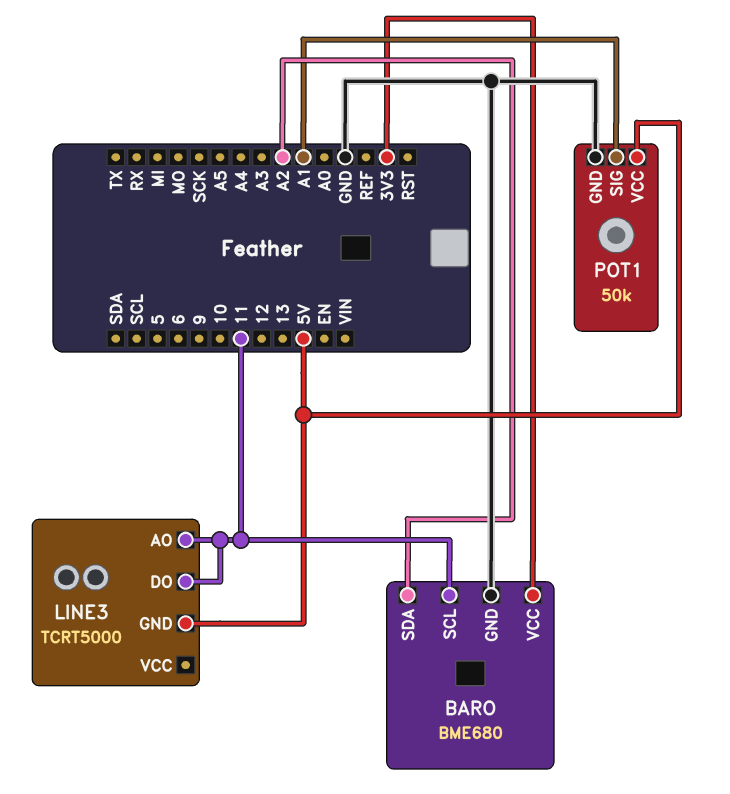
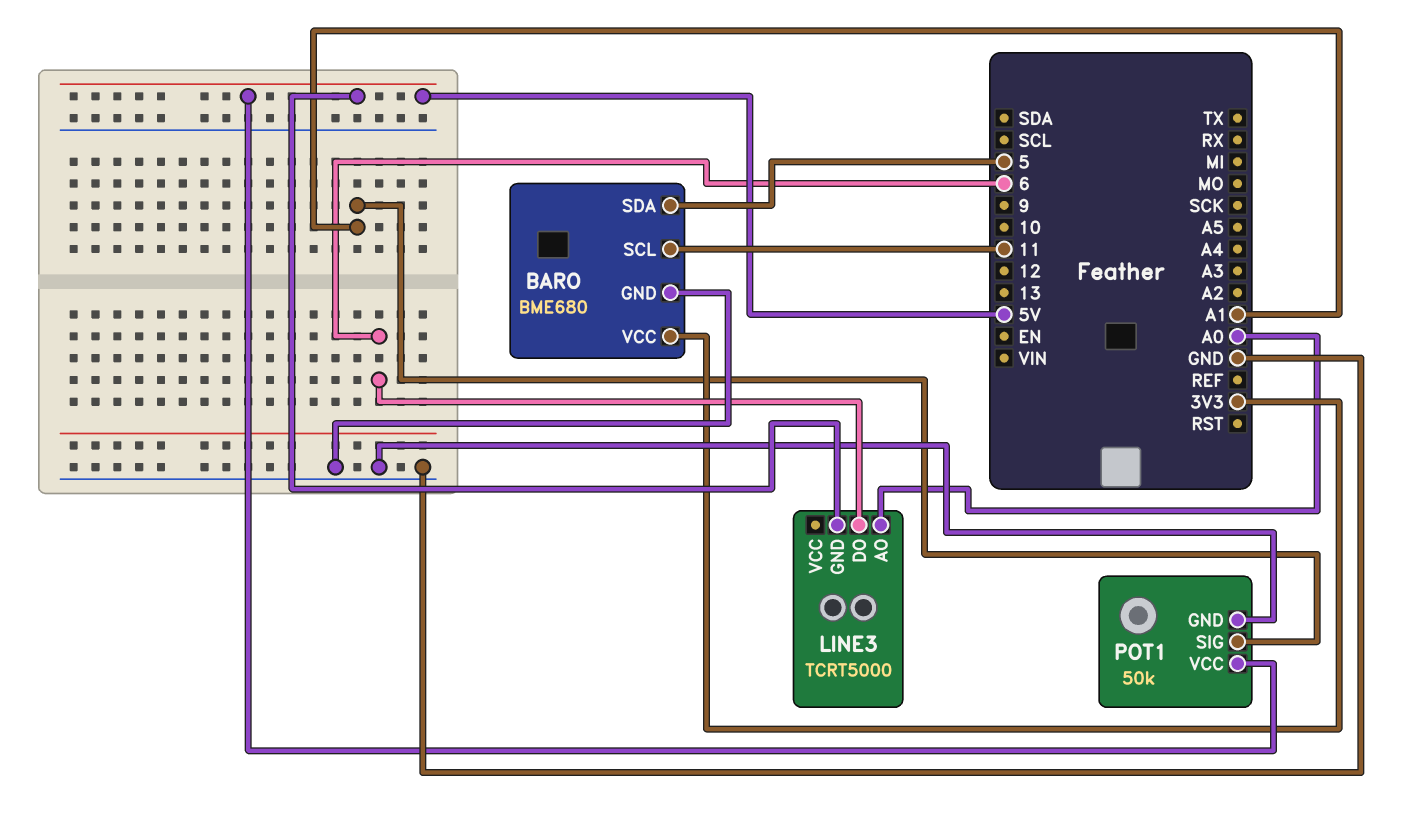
BARO pin SDA: A2 -> 5
LINE3 pin AO: 11 -> A0
LINE3 pin DO: 11 -> 6

